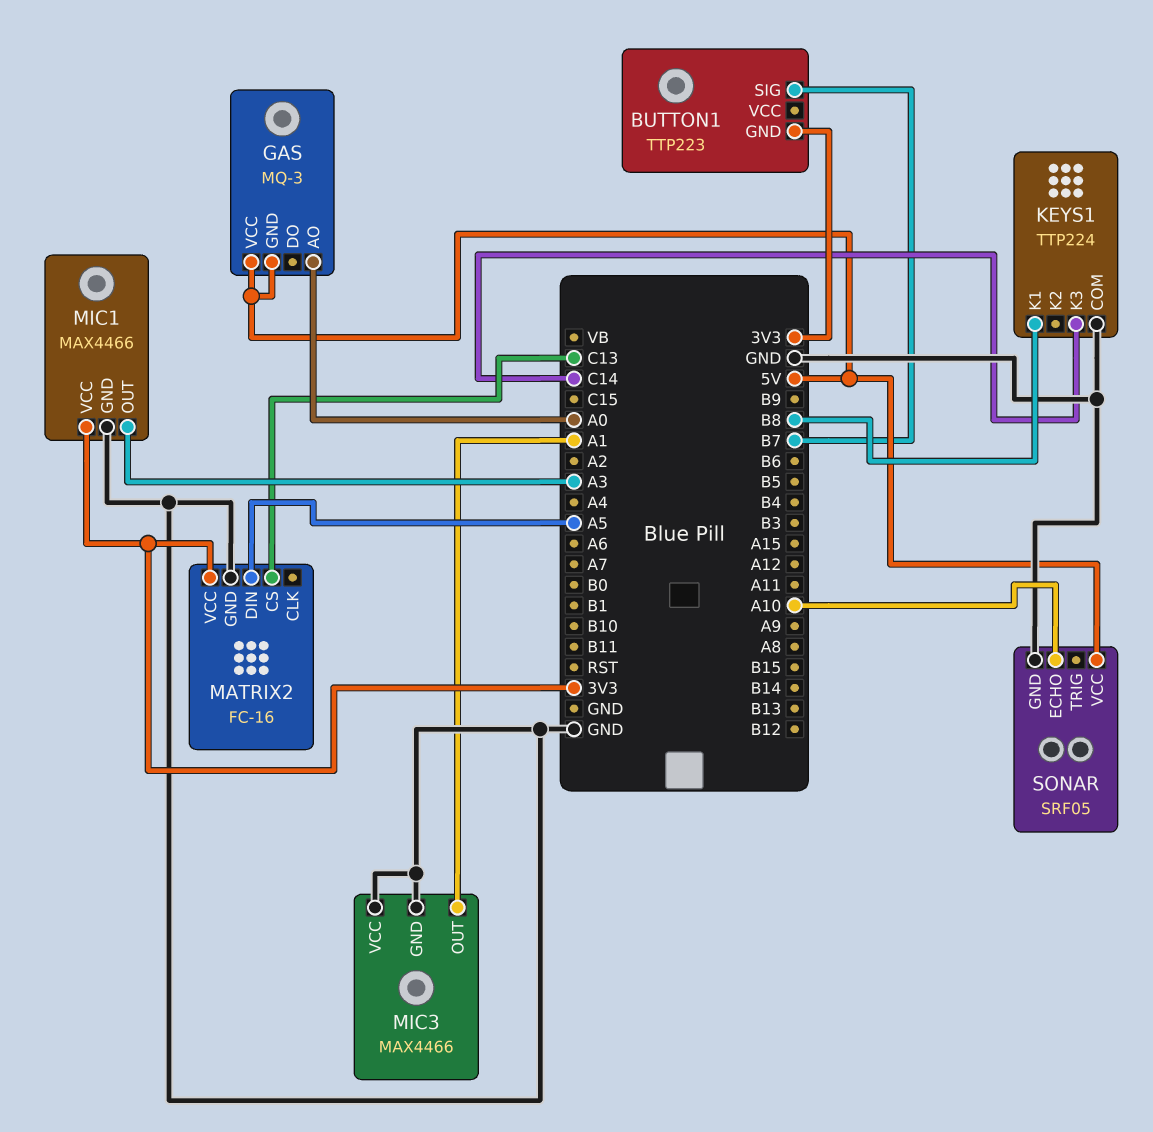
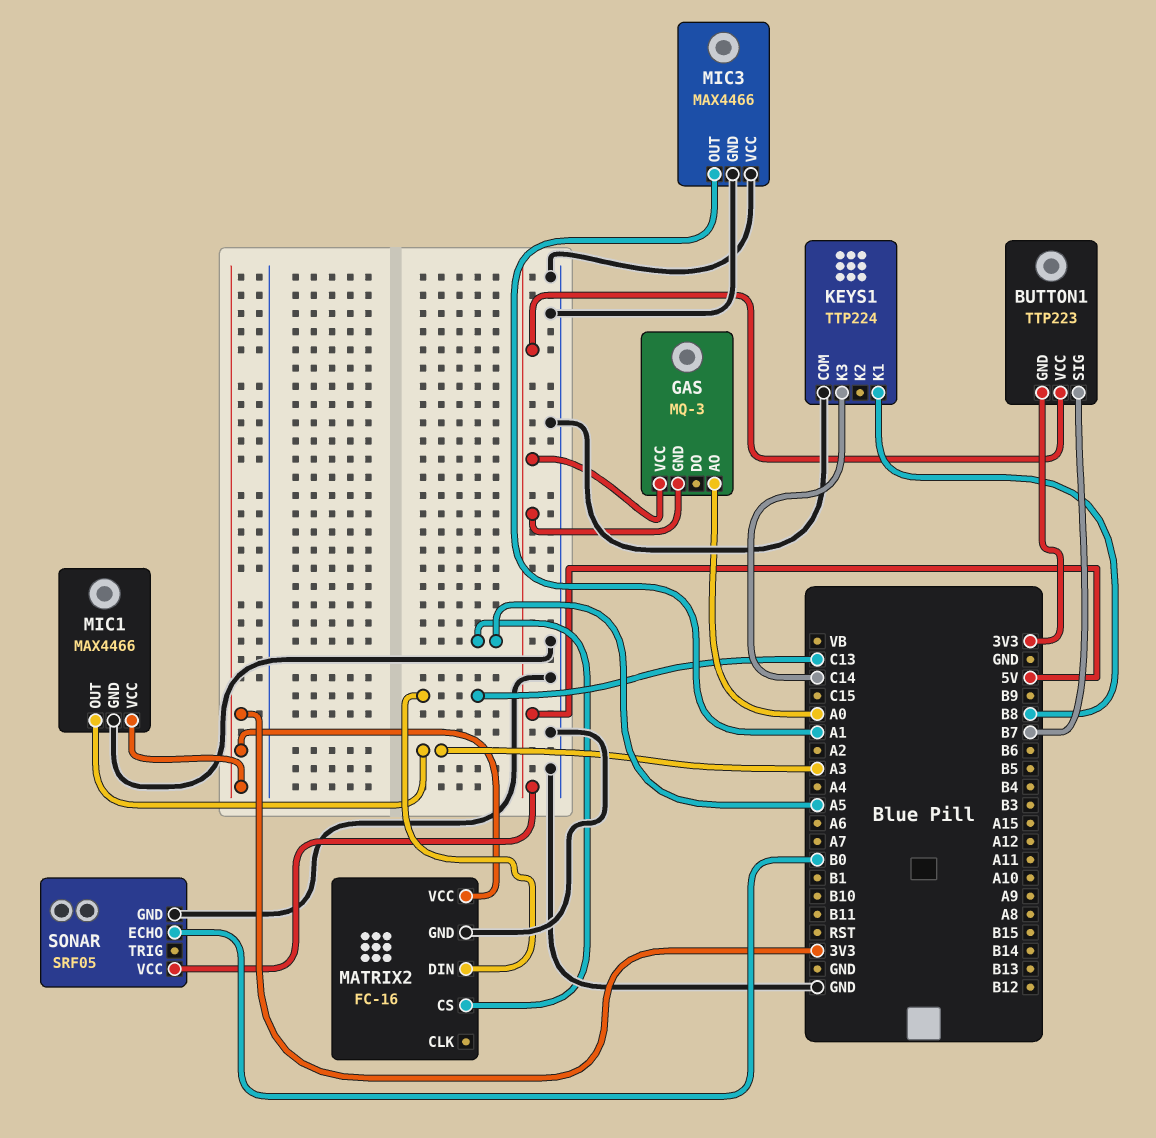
BUTTON1 pin VCC: none -> 5V
MATRIX2 pin CS: C13 -> A5
MATRIX2 pin DIN: A5 -> C13
SONAR pin ECHO: A10 -> B0

